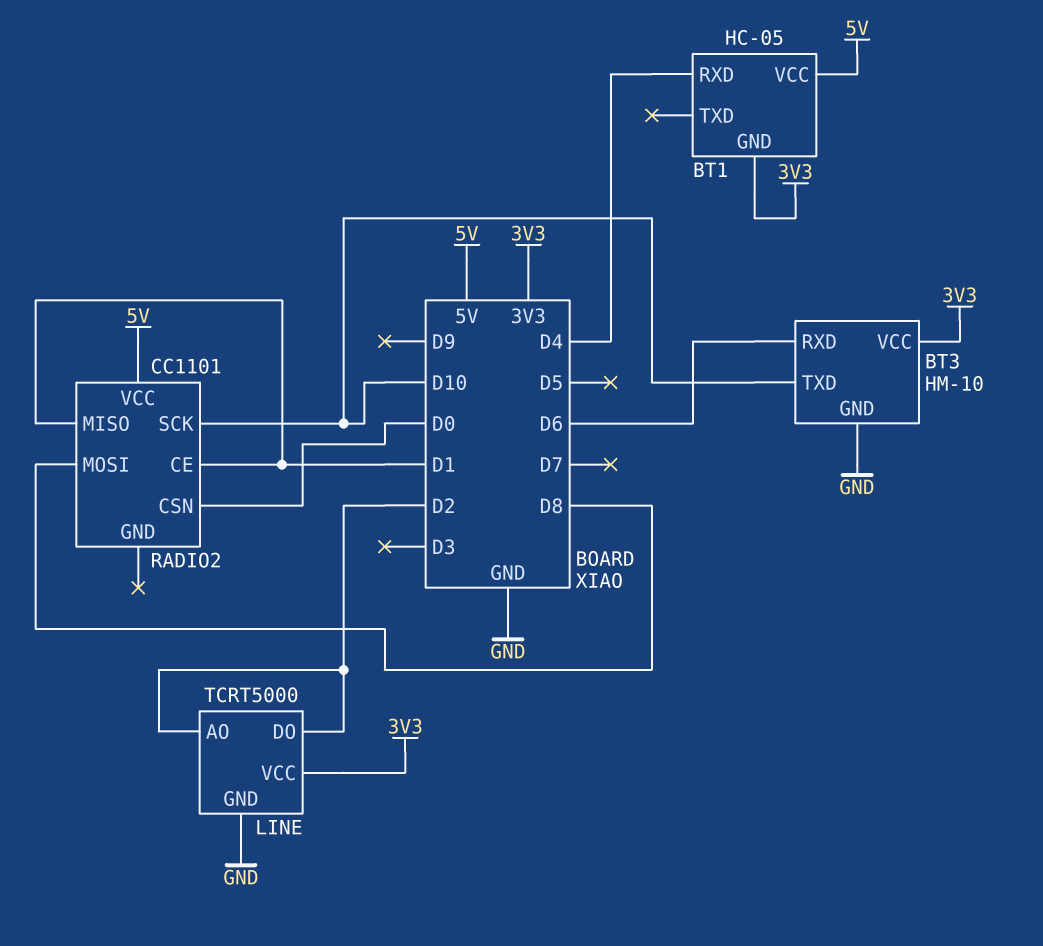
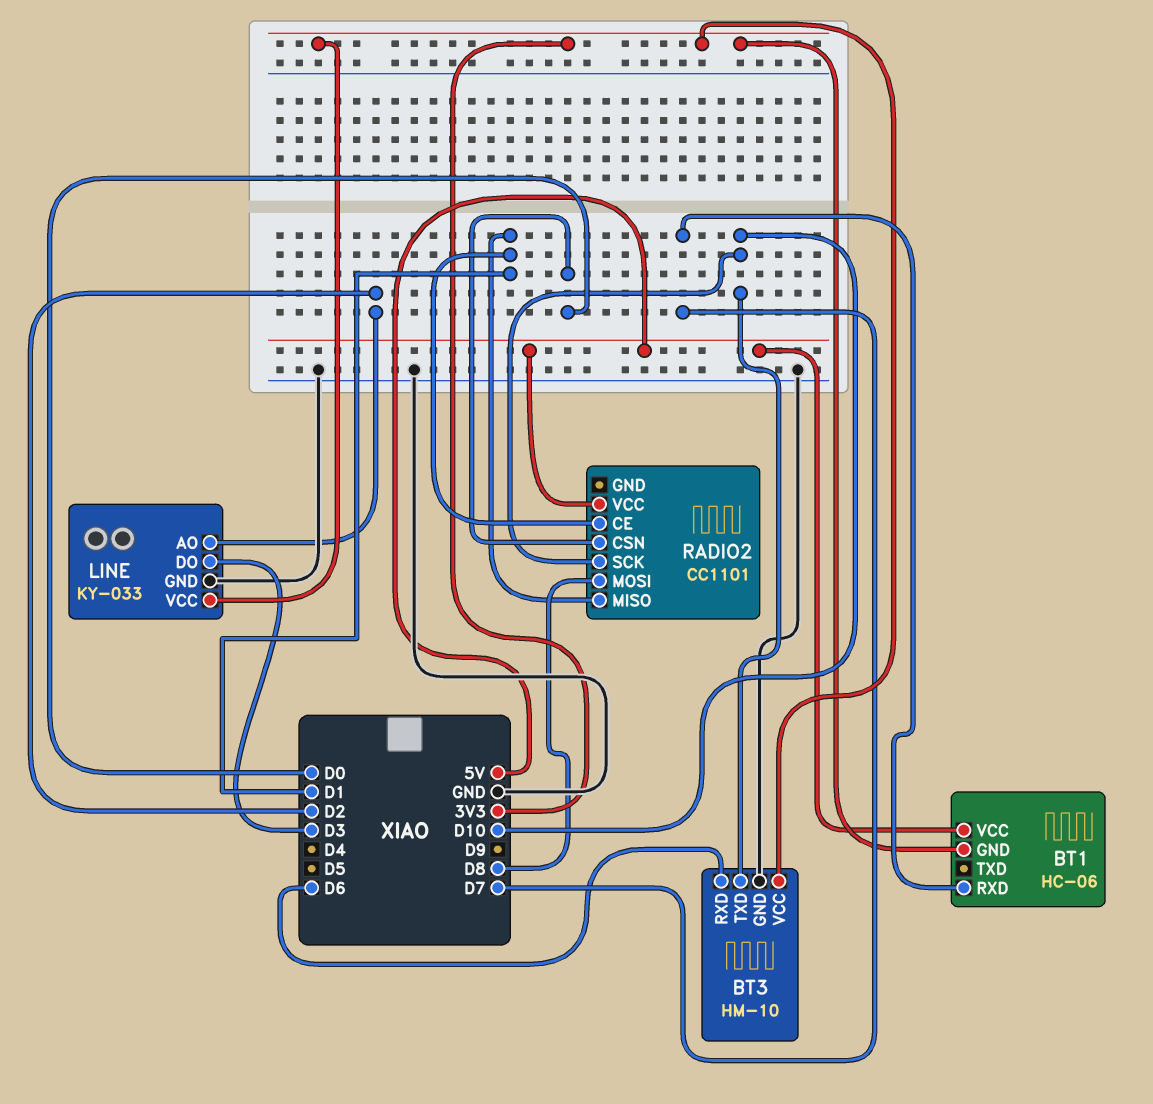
BT1: HC-05 -> HC-06
BT1 pin RXD: D4 -> D7
LINE: TCRT5000 -> KY-033
LINE pin DO: D2 -> D3

